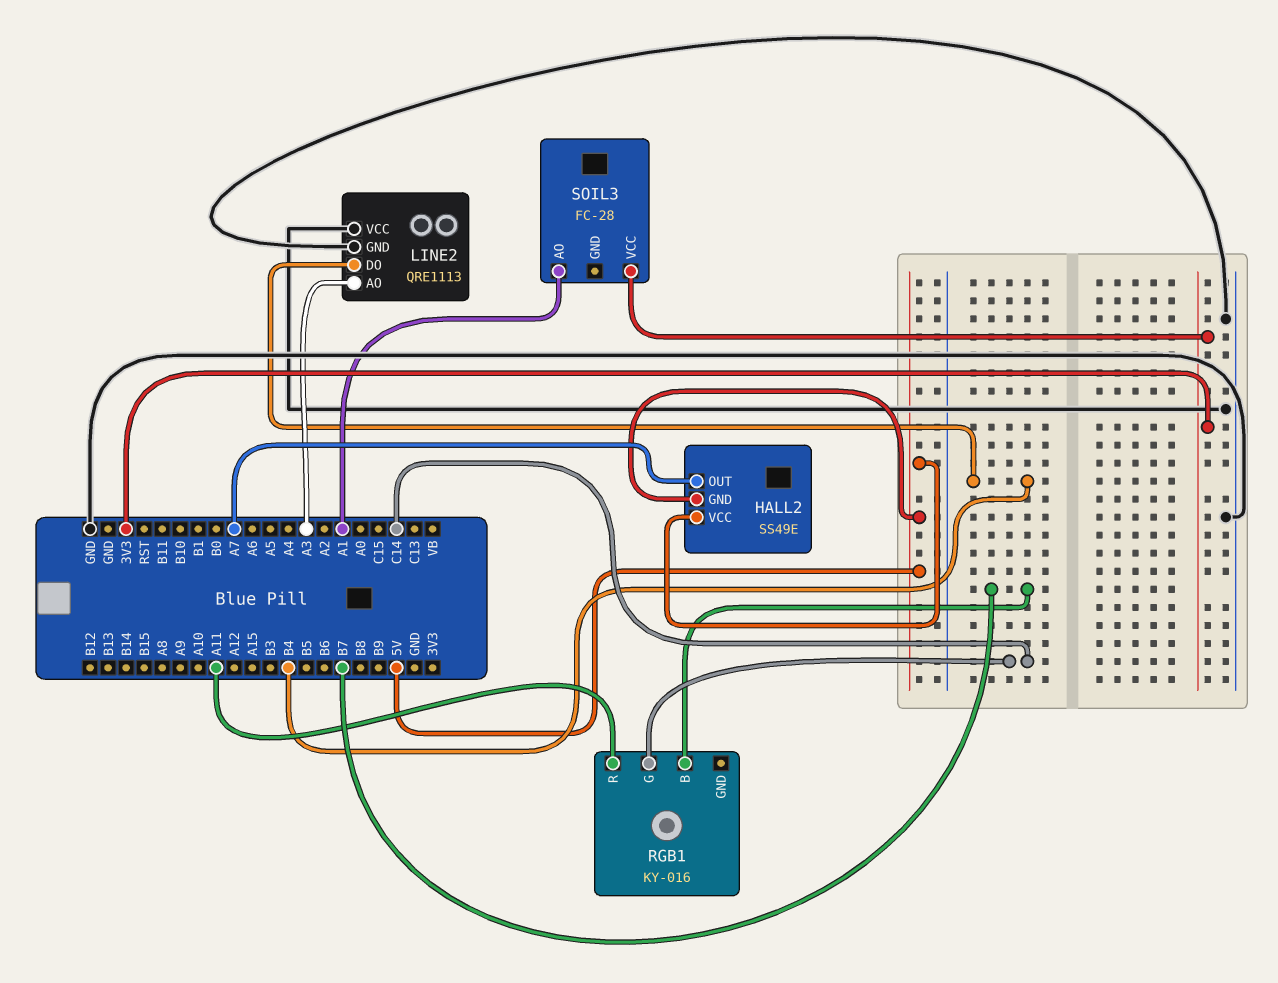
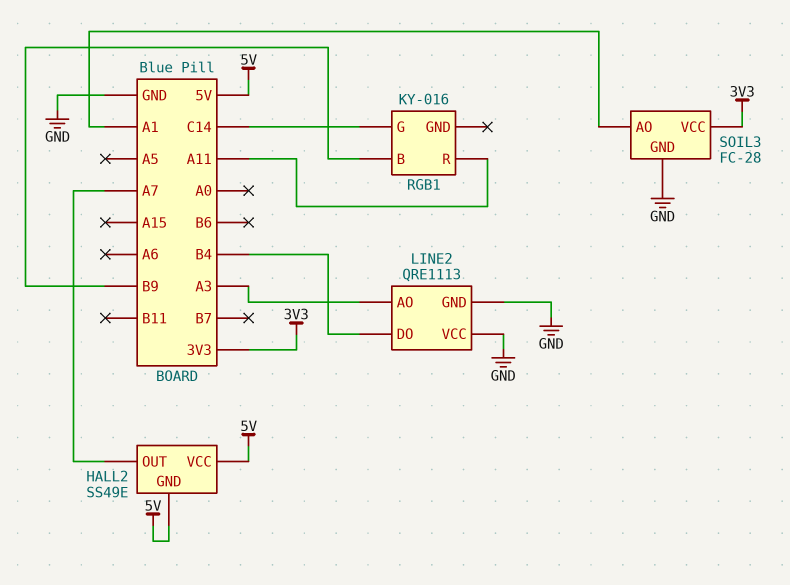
RGB1 pin B: B7 -> B9
SOIL3 pin GND: none -> GND

